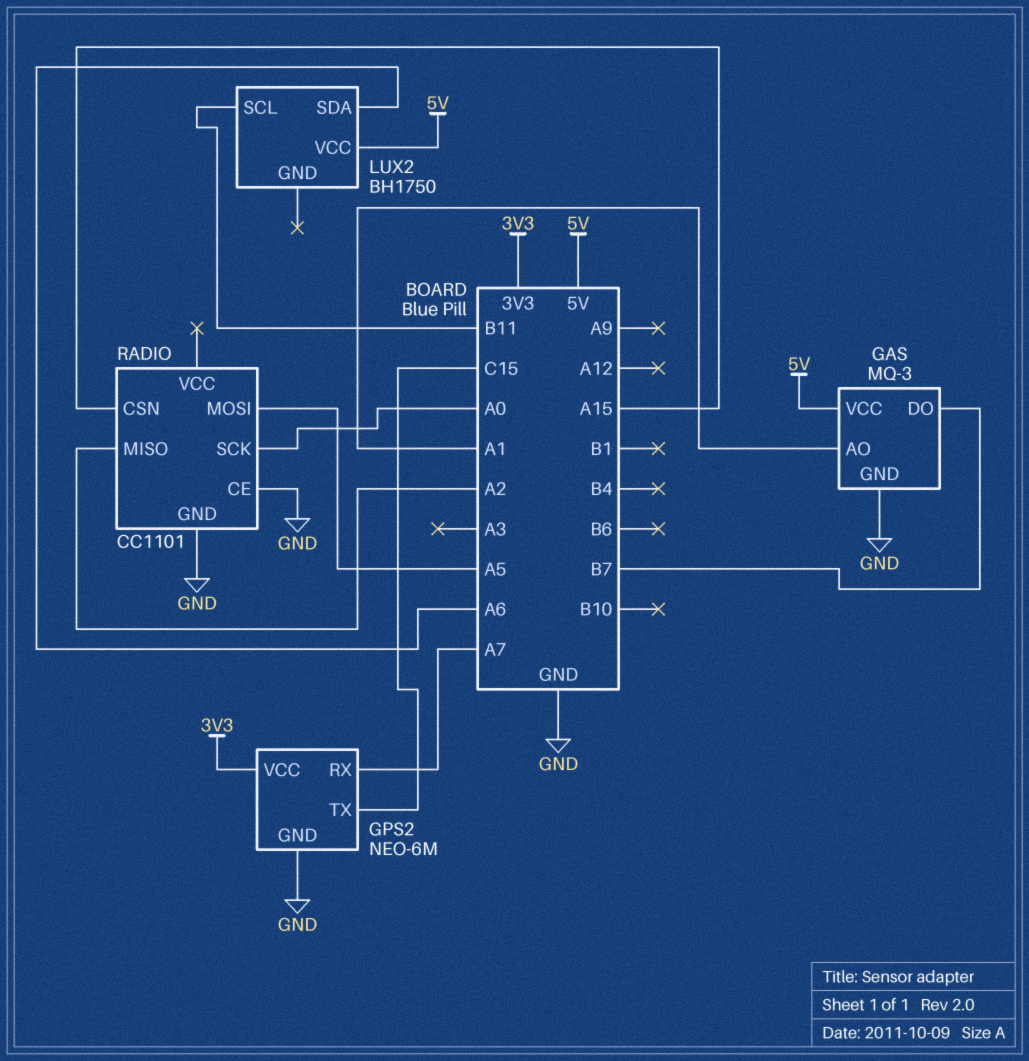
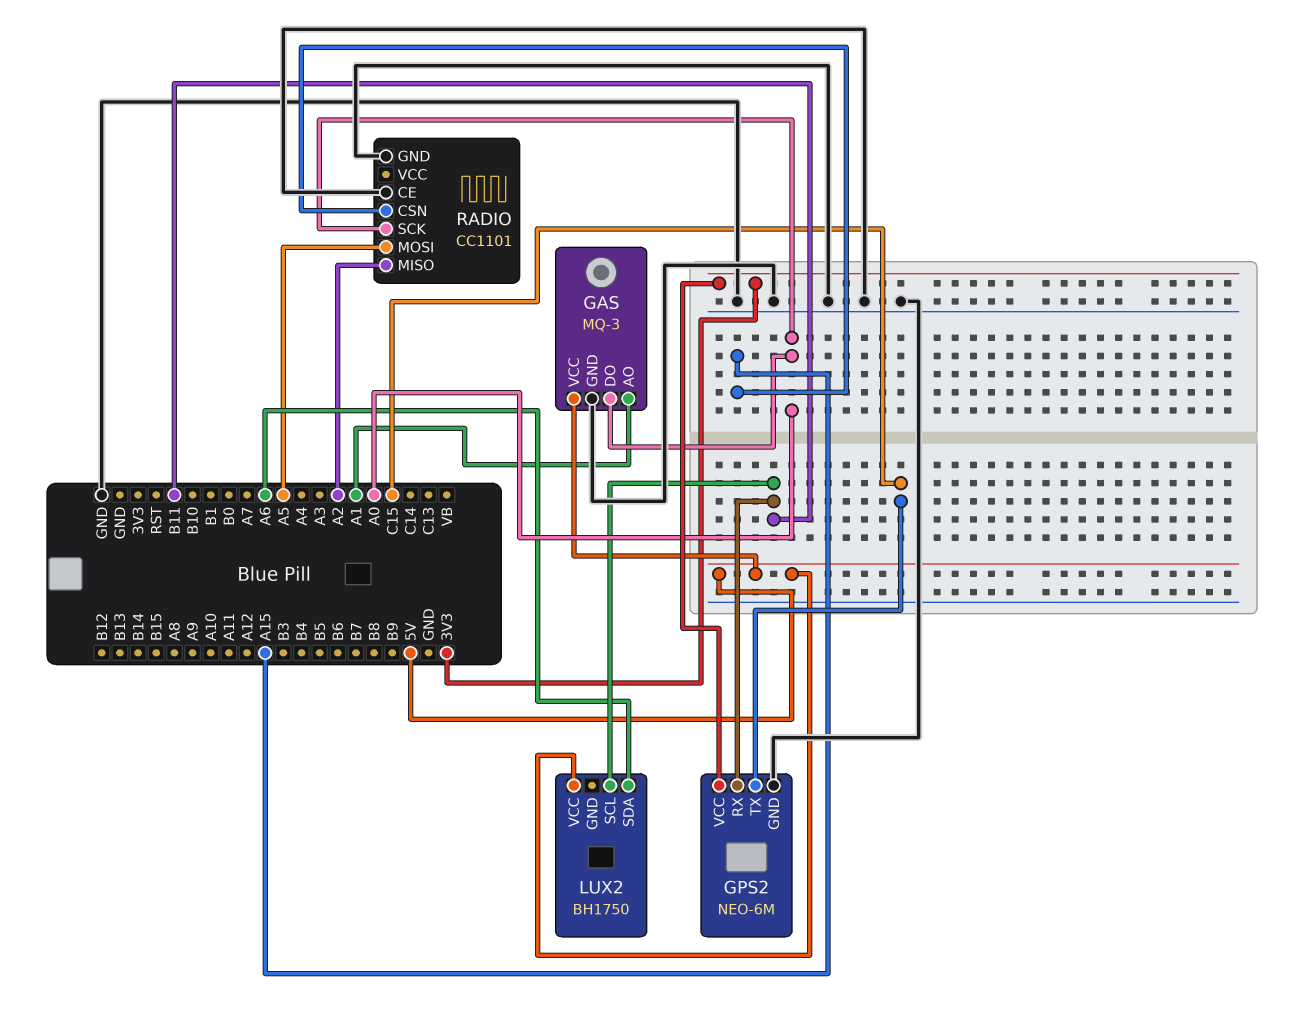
GAS pin DO: B7 -> A0
GPS2 pin RX: A7 -> B11

